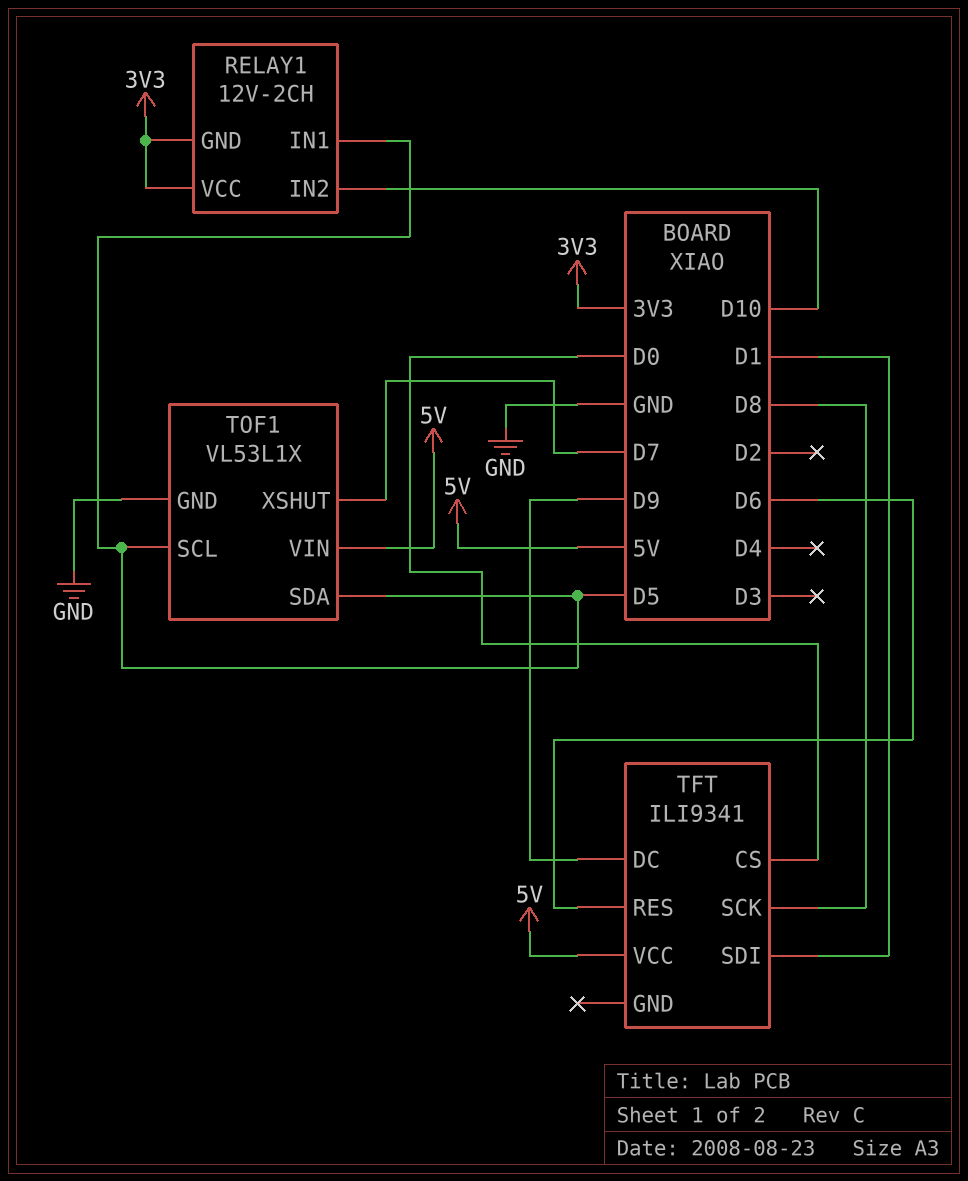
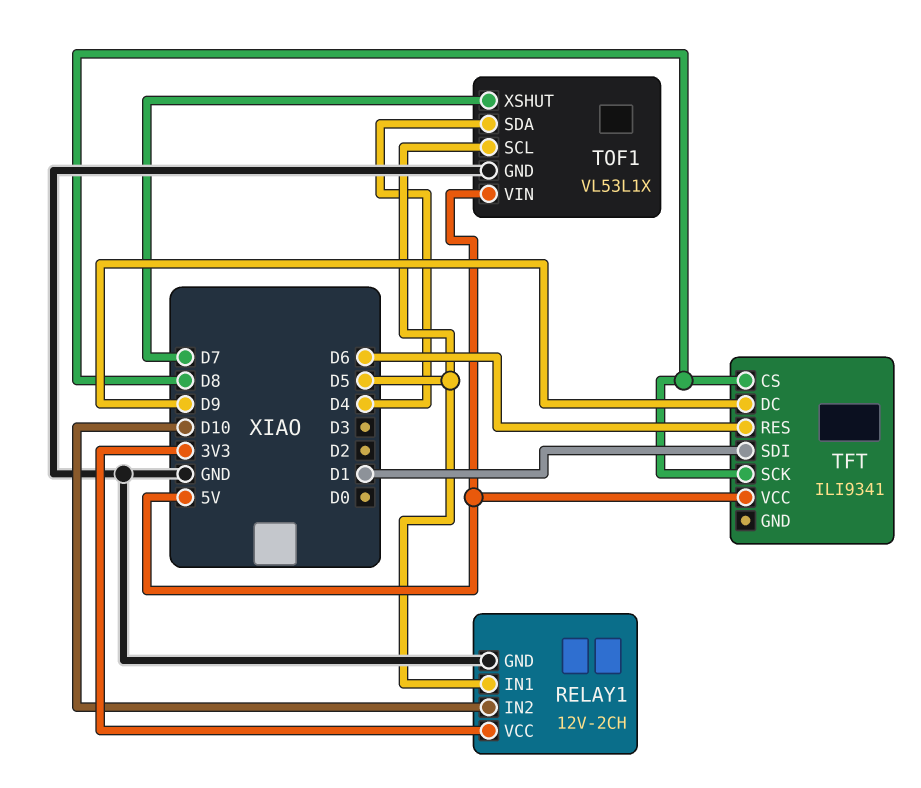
RELAY1 pin GND: 3V3 -> GND
TFT pin CS: D0 -> D8
TOF1 pin SDA: D5 -> D4

